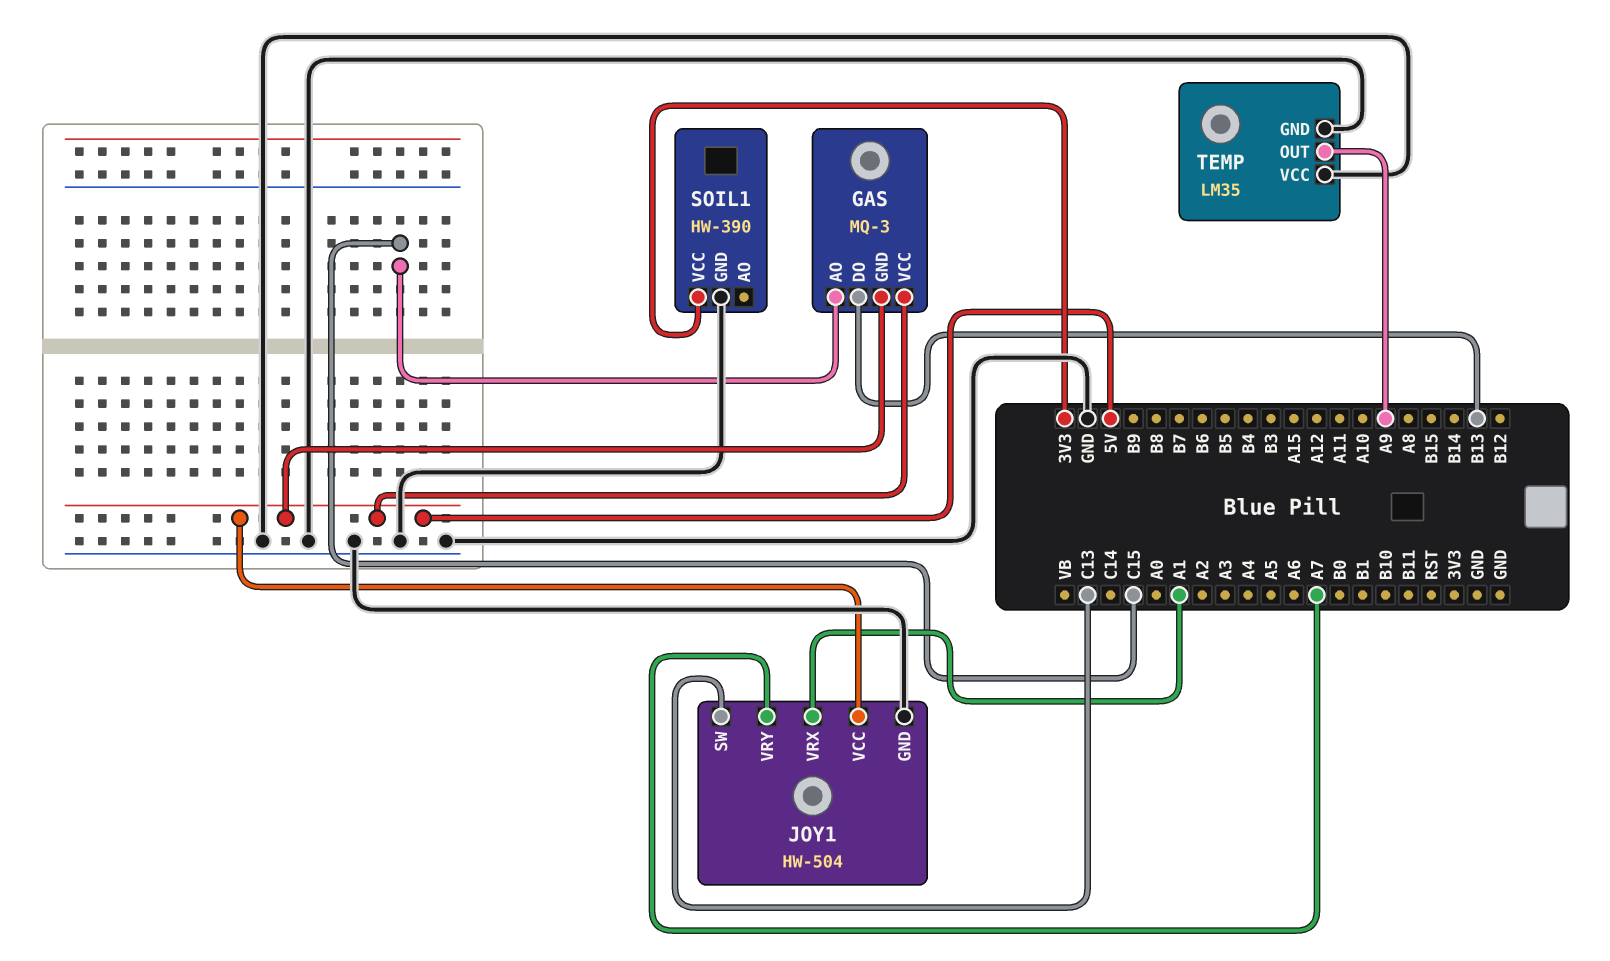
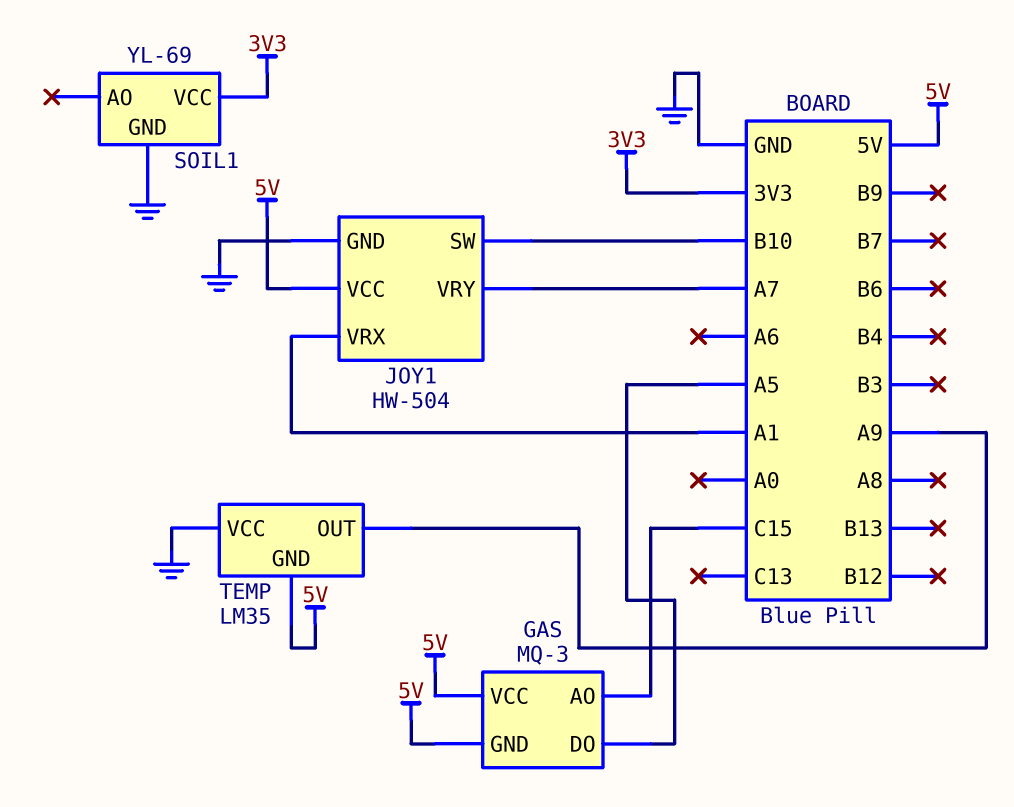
GAS pin DO: B13 -> A5
JOY1 pin SW: C13 -> B10
SOIL1: HW-390 -> YL-69
TEMP pin GND: GND -> 5V

